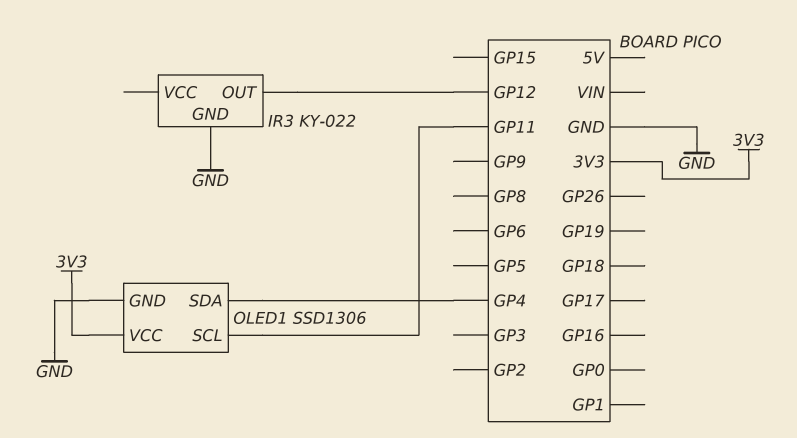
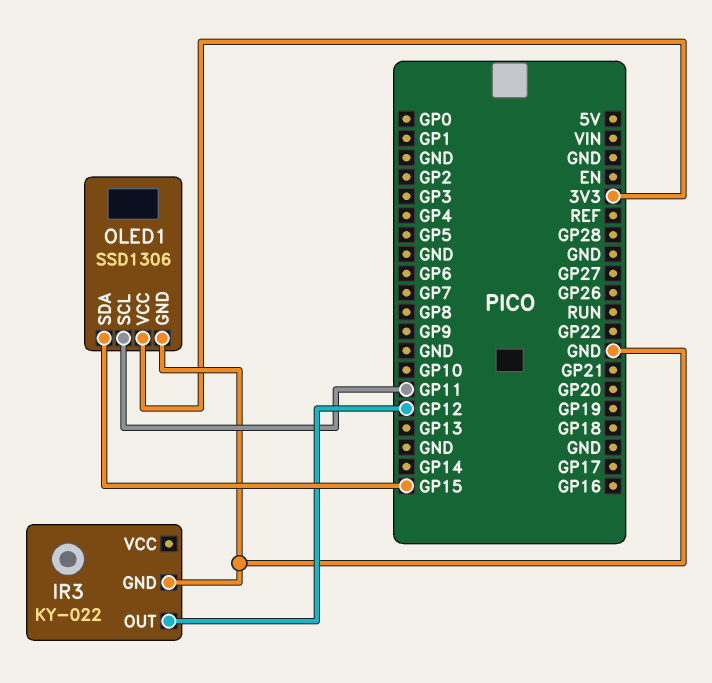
OLED1 pin SDA: GP4 -> GP15

